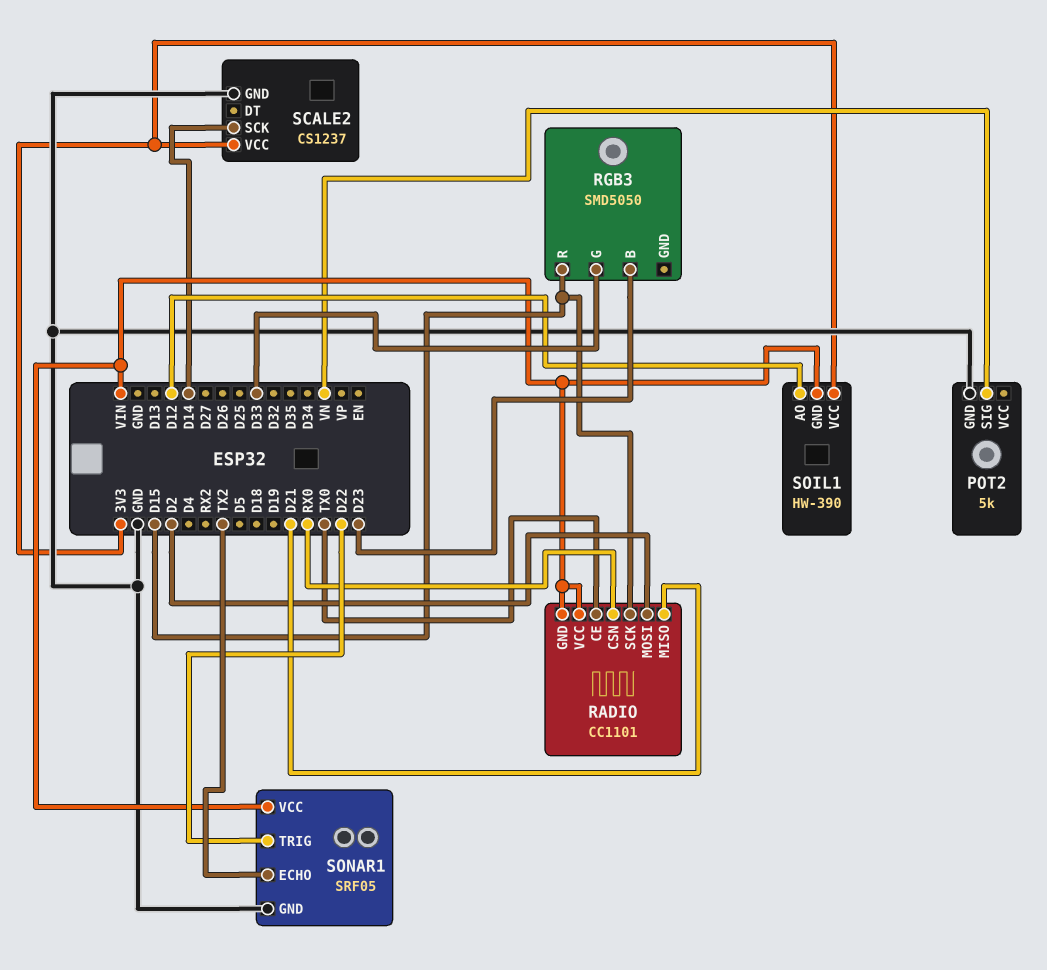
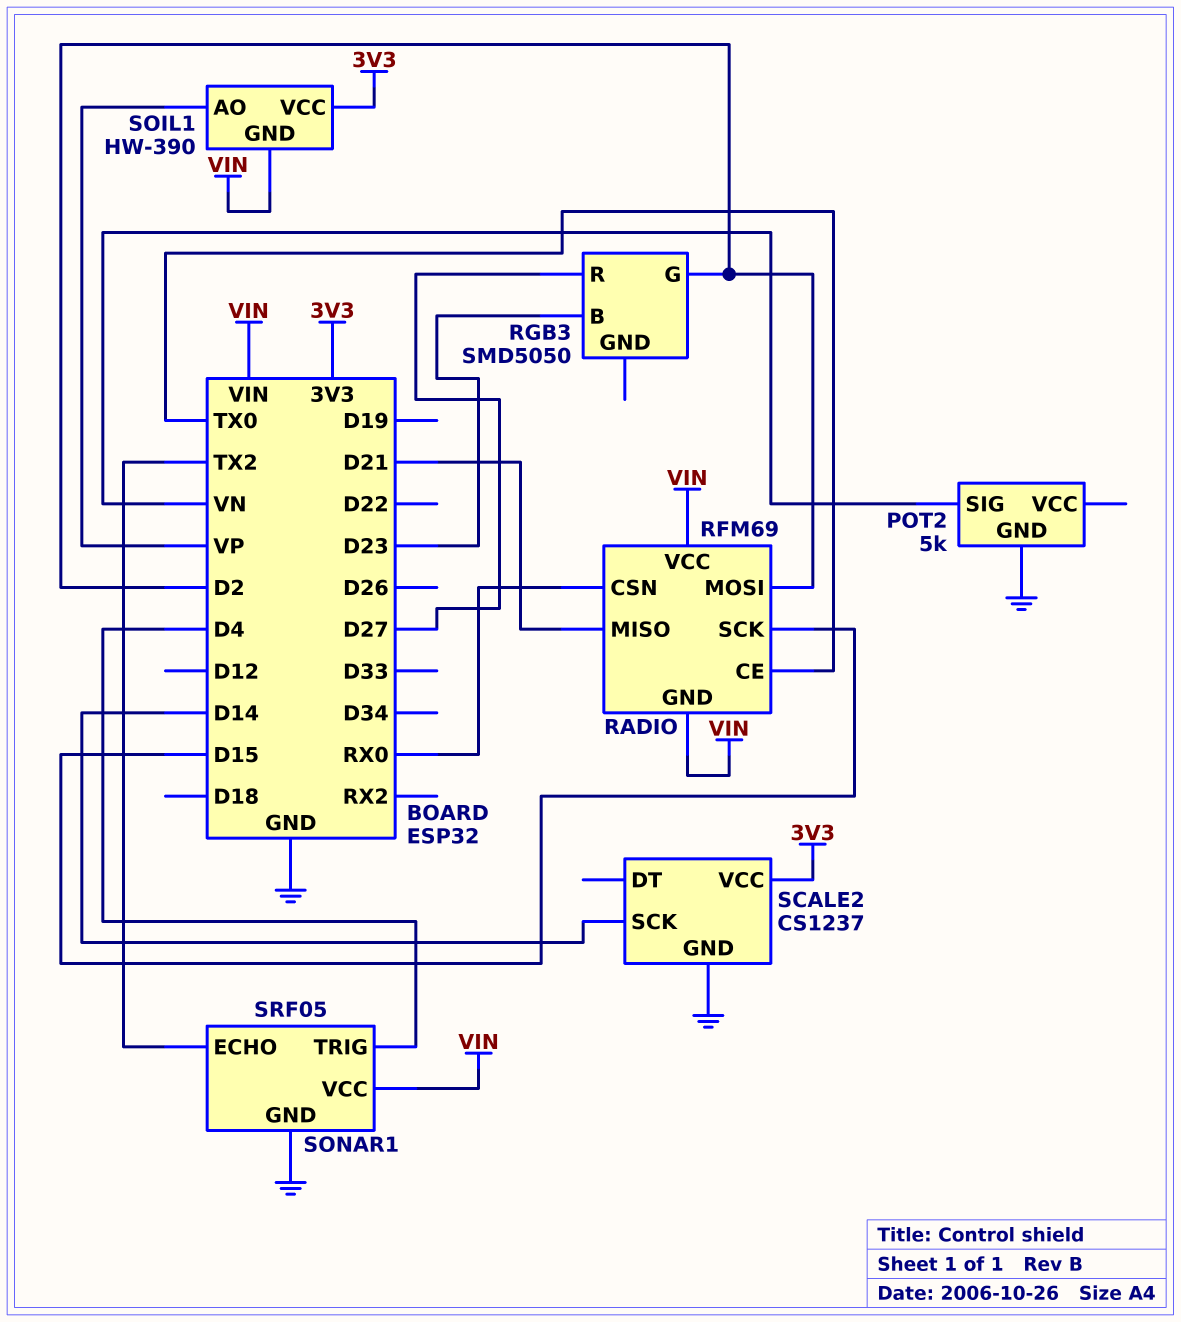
RADIO: CC1101 -> RFM69
RGB3 pin G: D33 -> D2
RGB3 pin R: D15 -> D27
SOIL1 pin AO: D12 -> VP
SONAR1 pin TRIG: D22 -> D4

